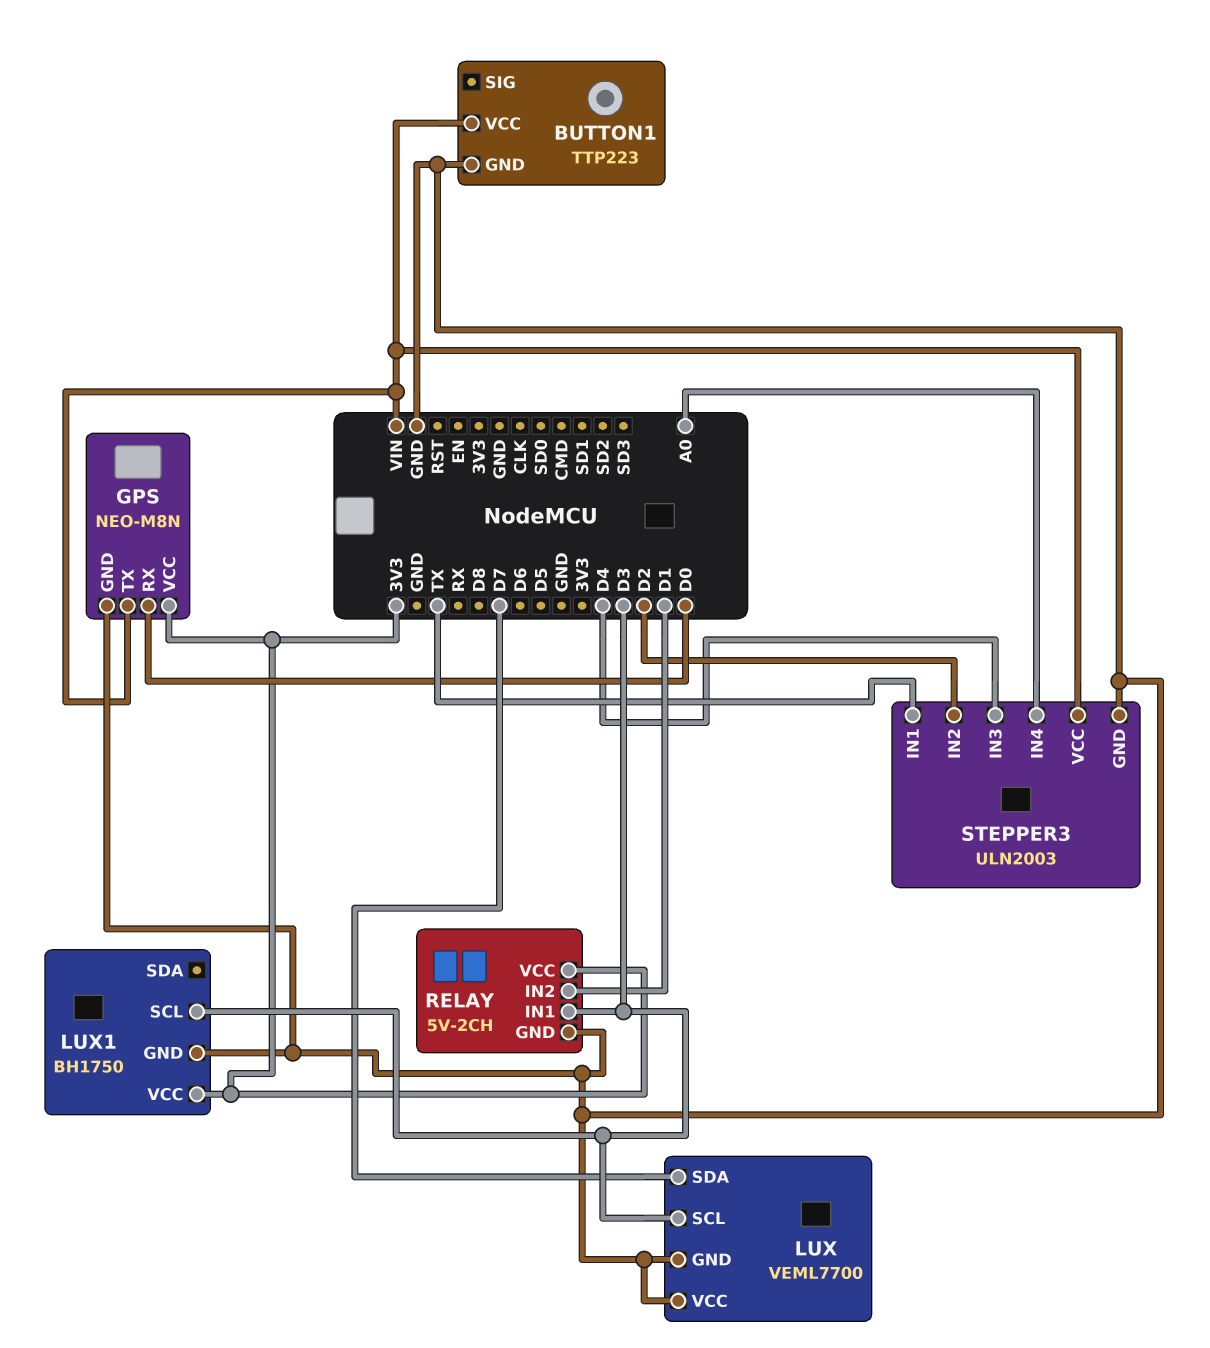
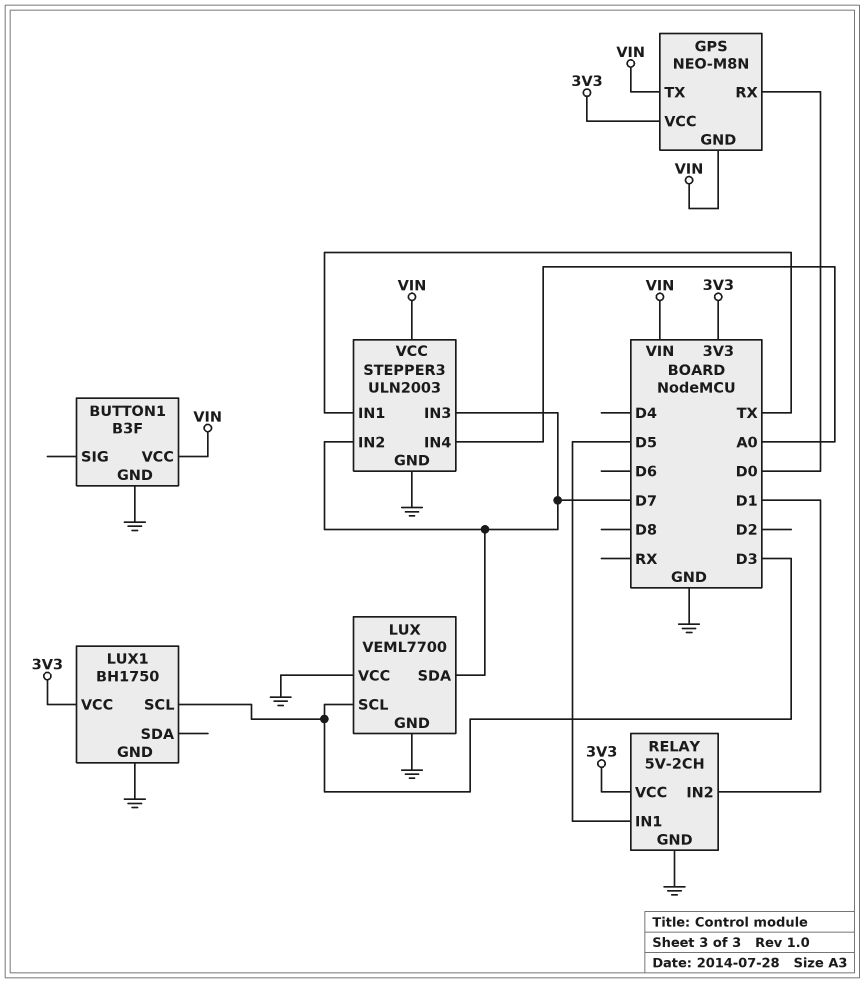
BUTTON1: TTP223 -> B3F
GPS pin GND: GND -> VIN
RELAY pin IN1: D3 -> D5
STEPPER3 pin IN2: D2 -> D7
STEPPER3 pin IN3: D4 -> D7

